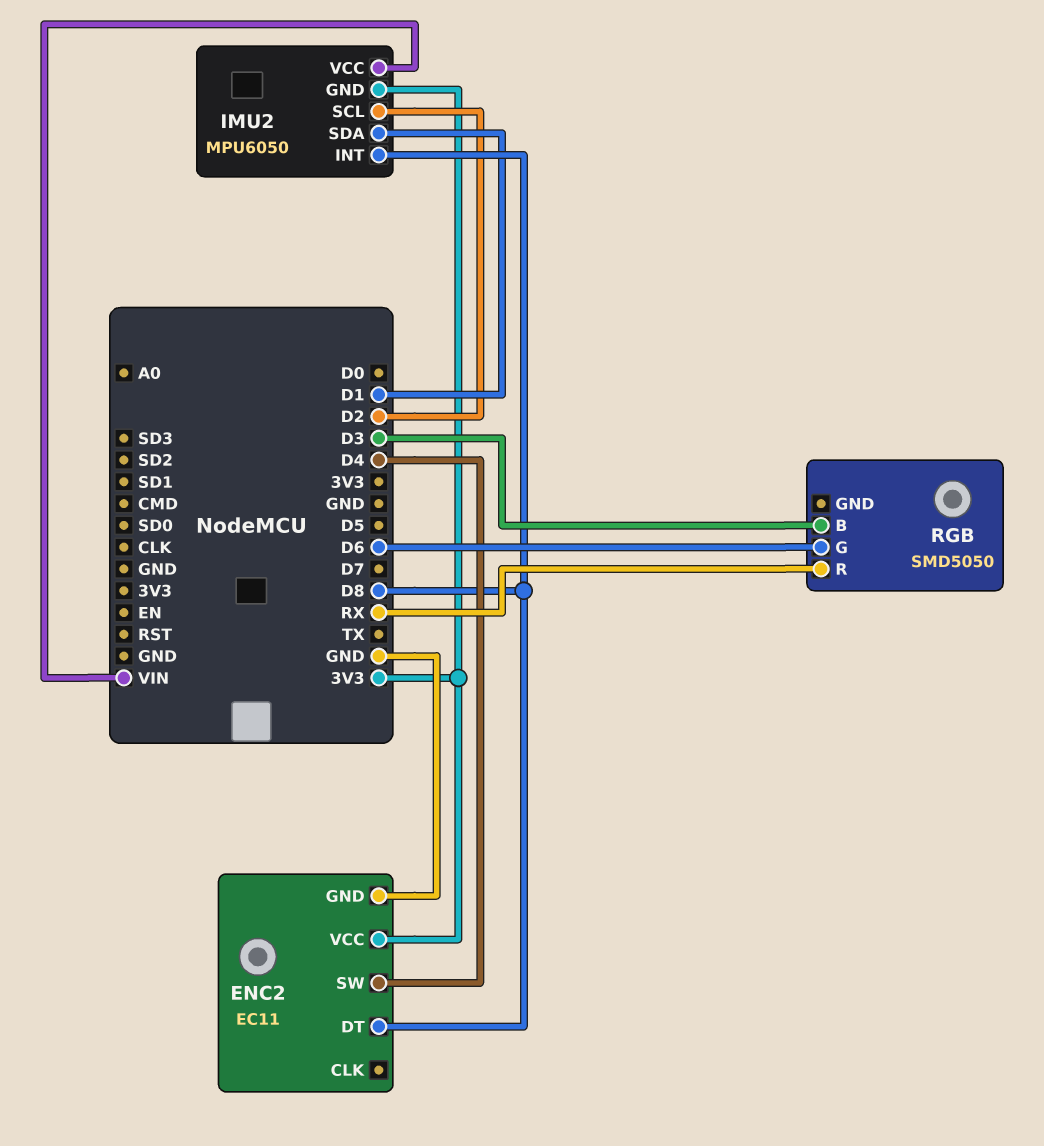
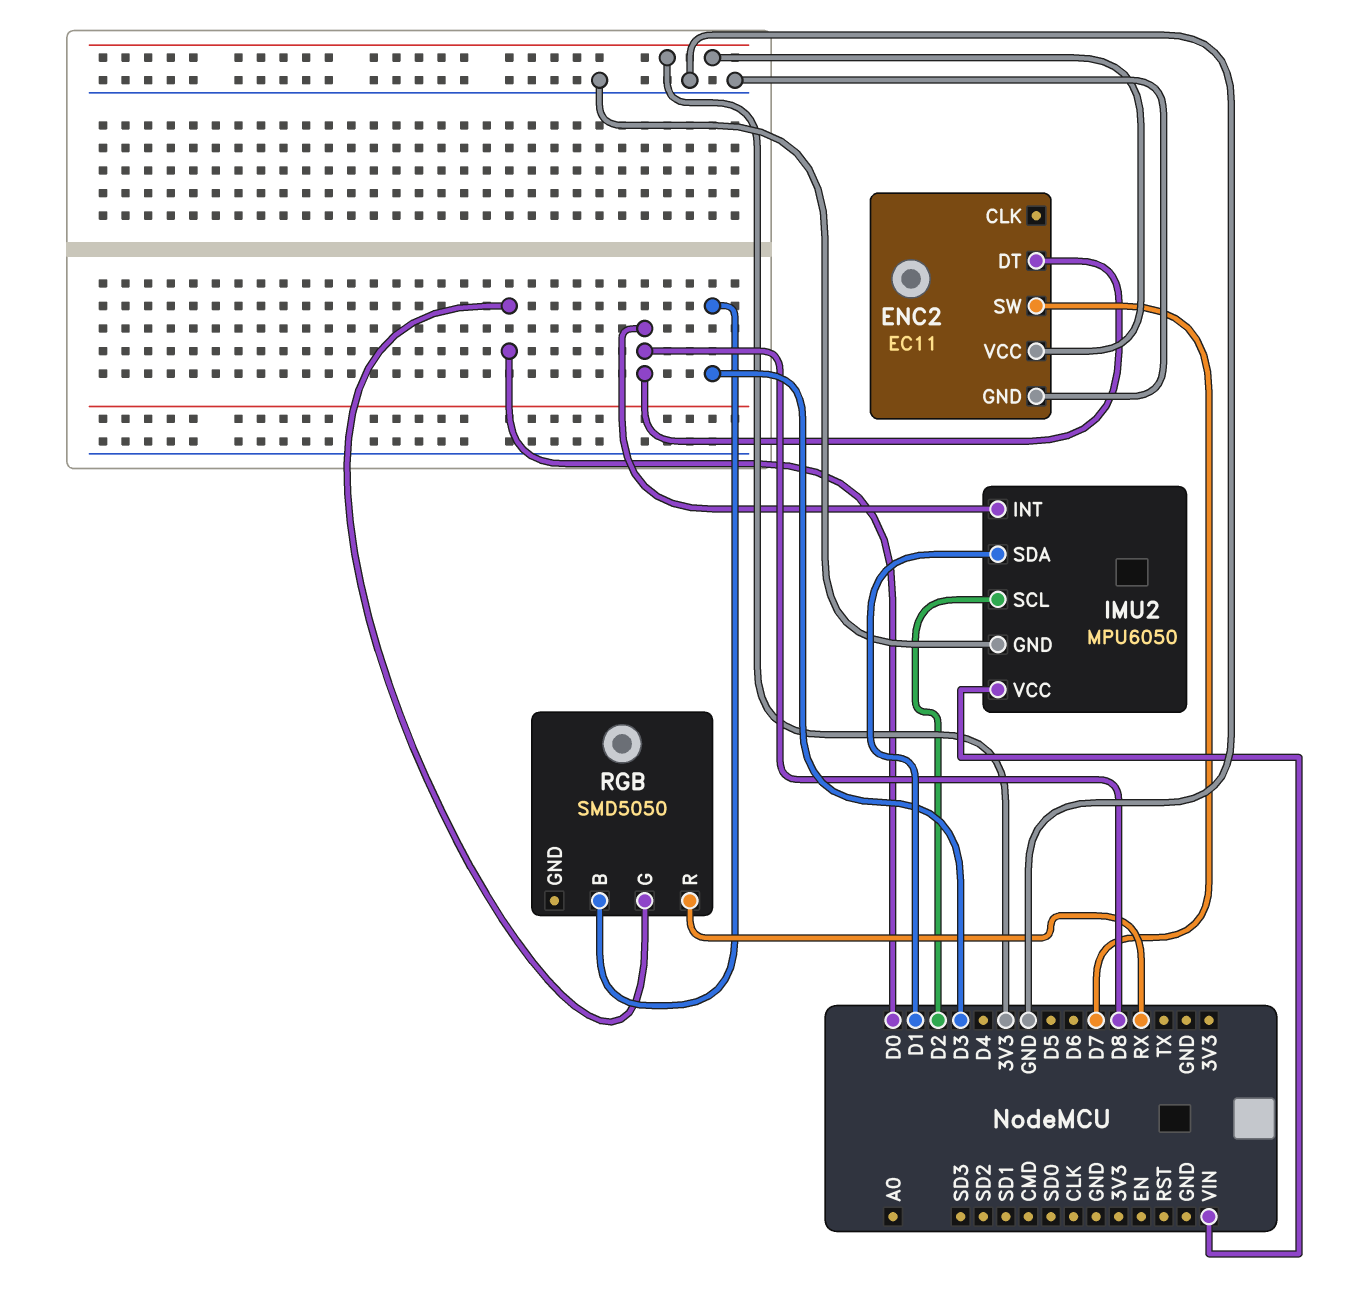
ENC2 pin SW: D4 -> D7
IMU2 pin GND: 3V3 -> GND
RGB pin G: D6 -> D0

